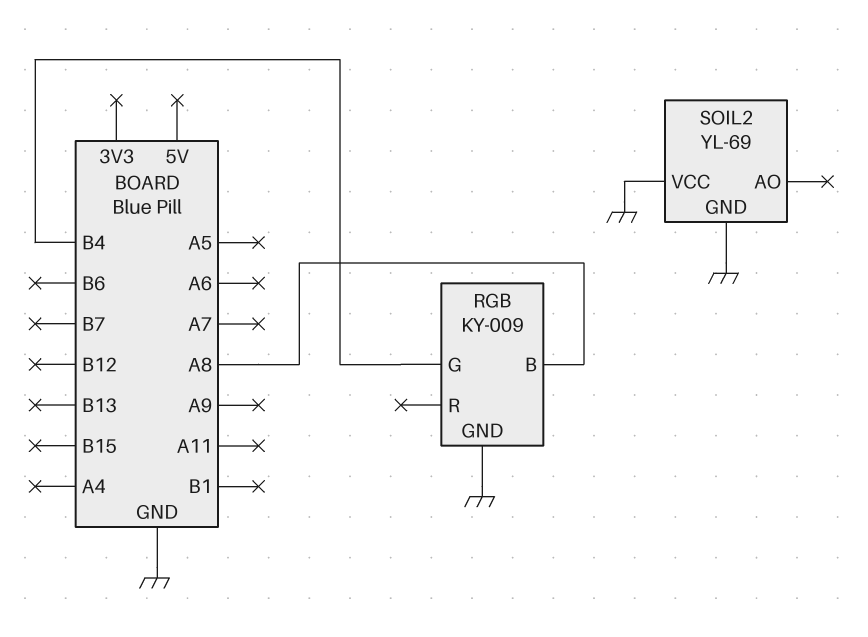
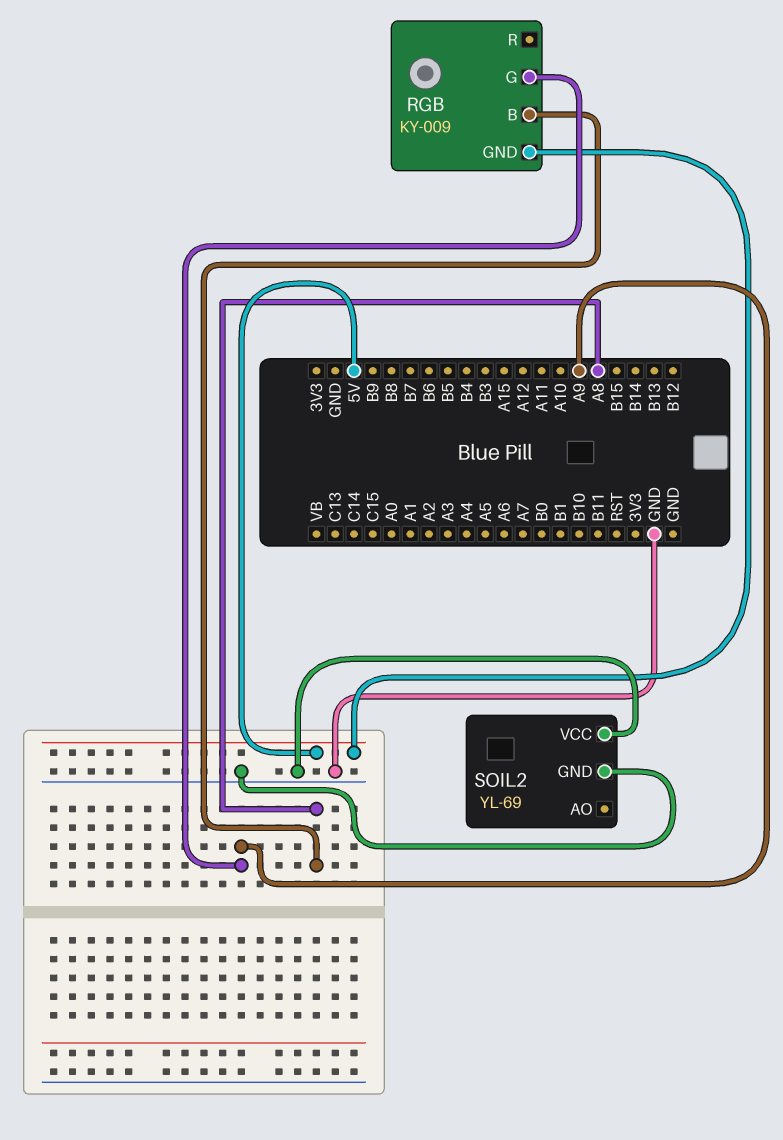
RGB pin G: B4 -> A9
RGB pin GND: GND -> 5V

